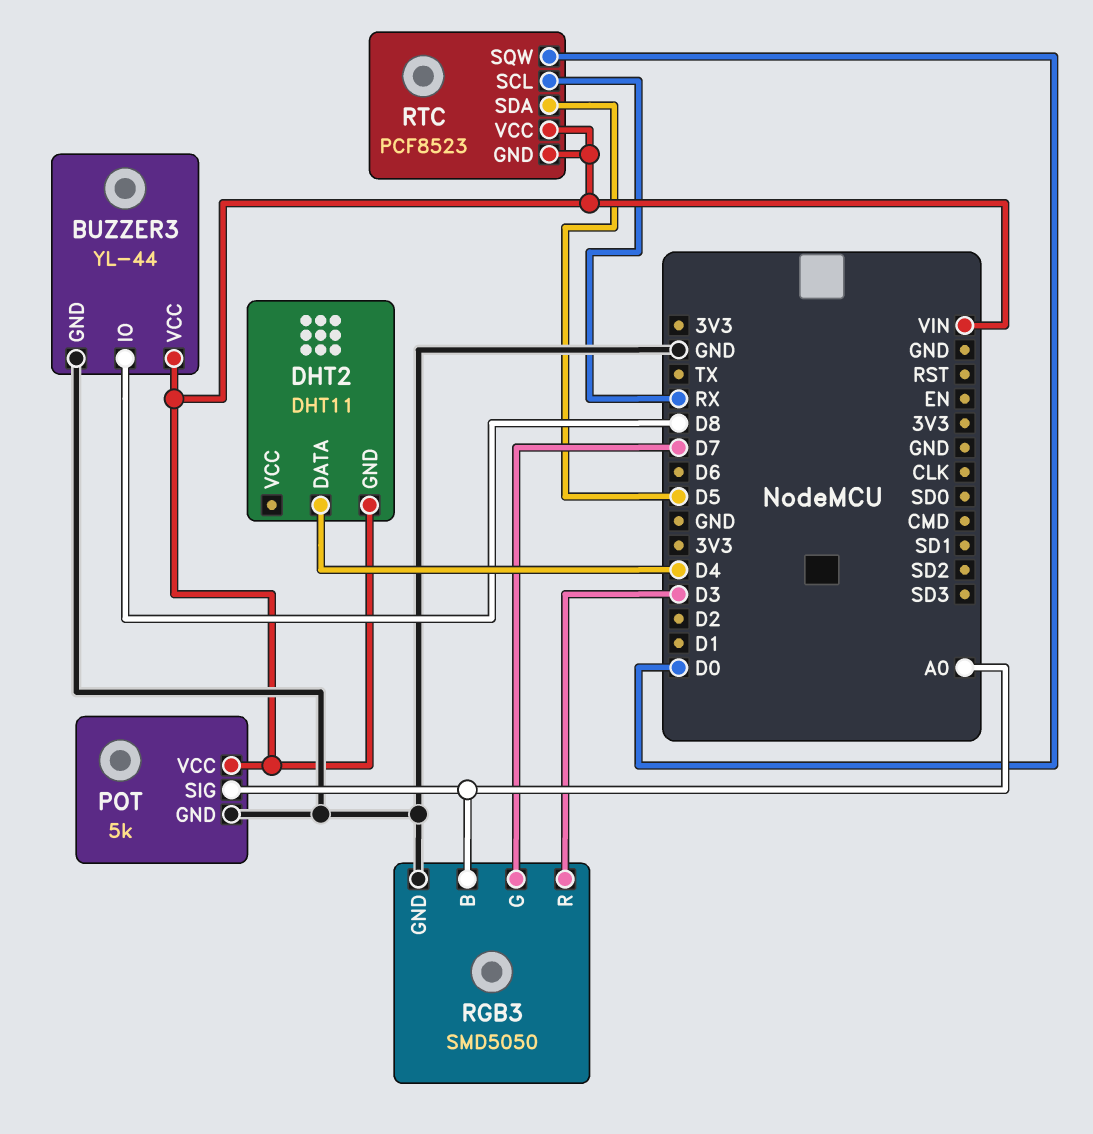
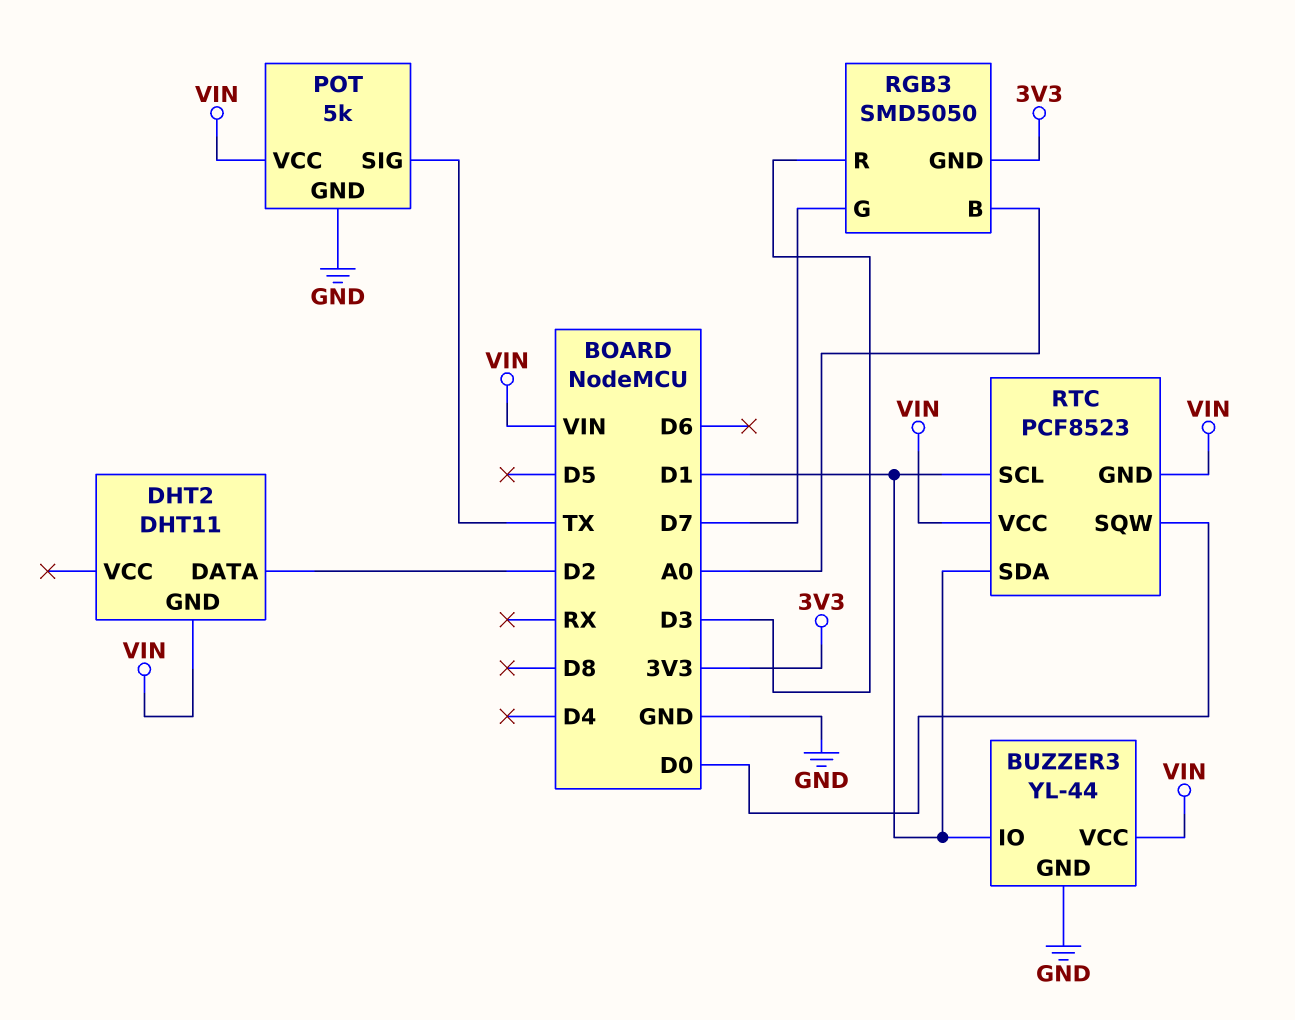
BUZZER3 pin IO: D8 -> D1
DHT2 pin DATA: D4 -> D2
POT pin SIG: A0 -> TX
RGB3 pin GND: GND -> 3V3
RTC pin SCL: RX -> D1
RTC pin SDA: D5 -> D1

